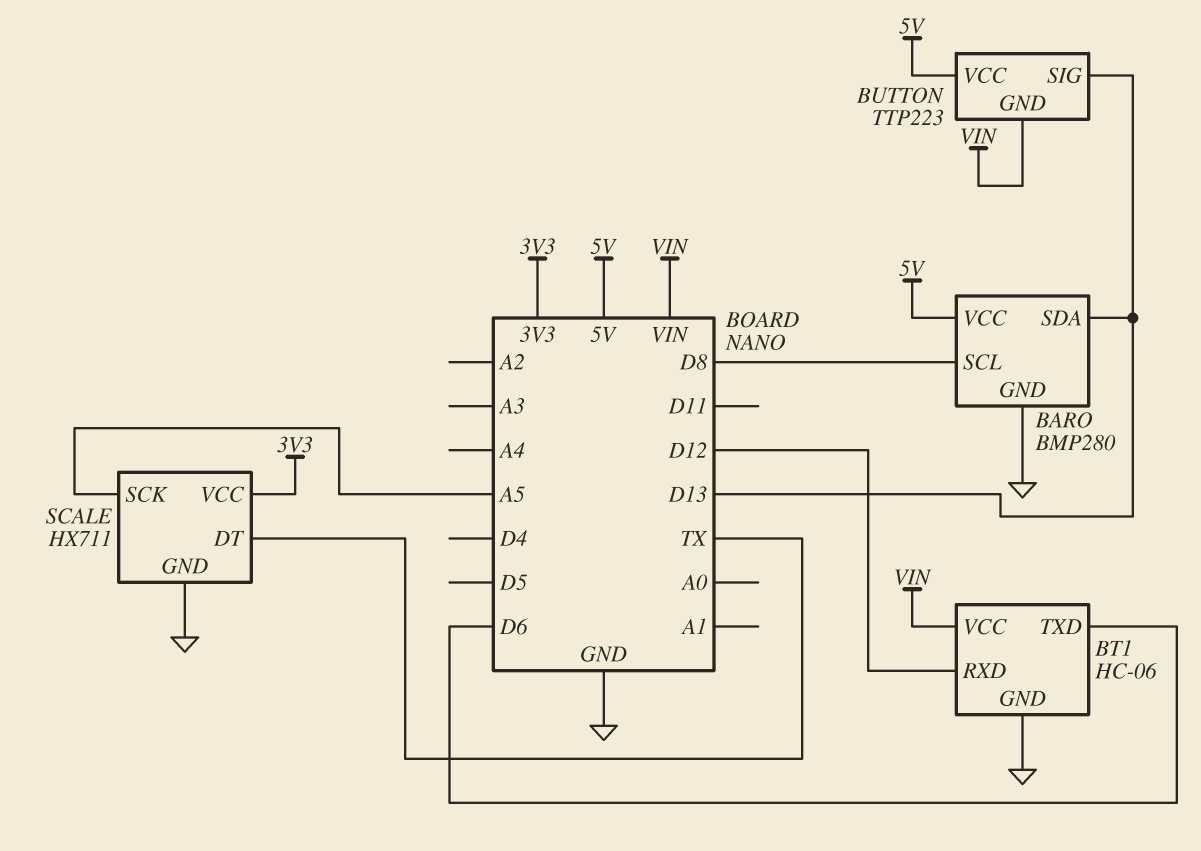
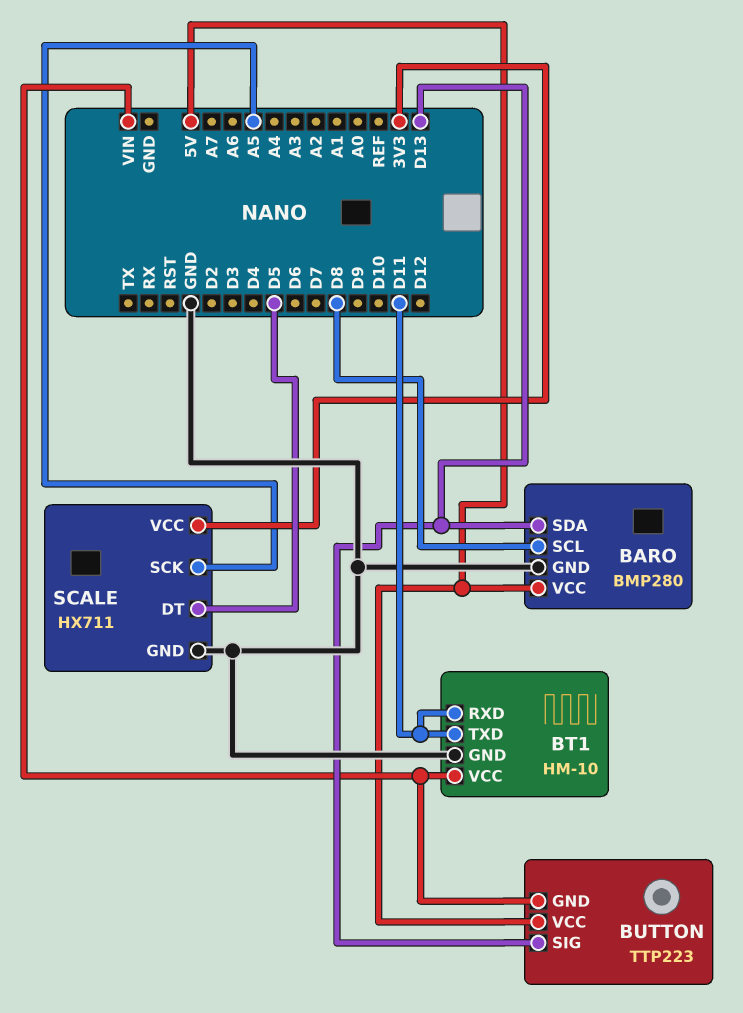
BT1: HC-06 -> HM-10
BT1 pin RXD: D12 -> D11
BT1 pin TXD: D6 -> D11
SCALE pin DT: TX -> D5

